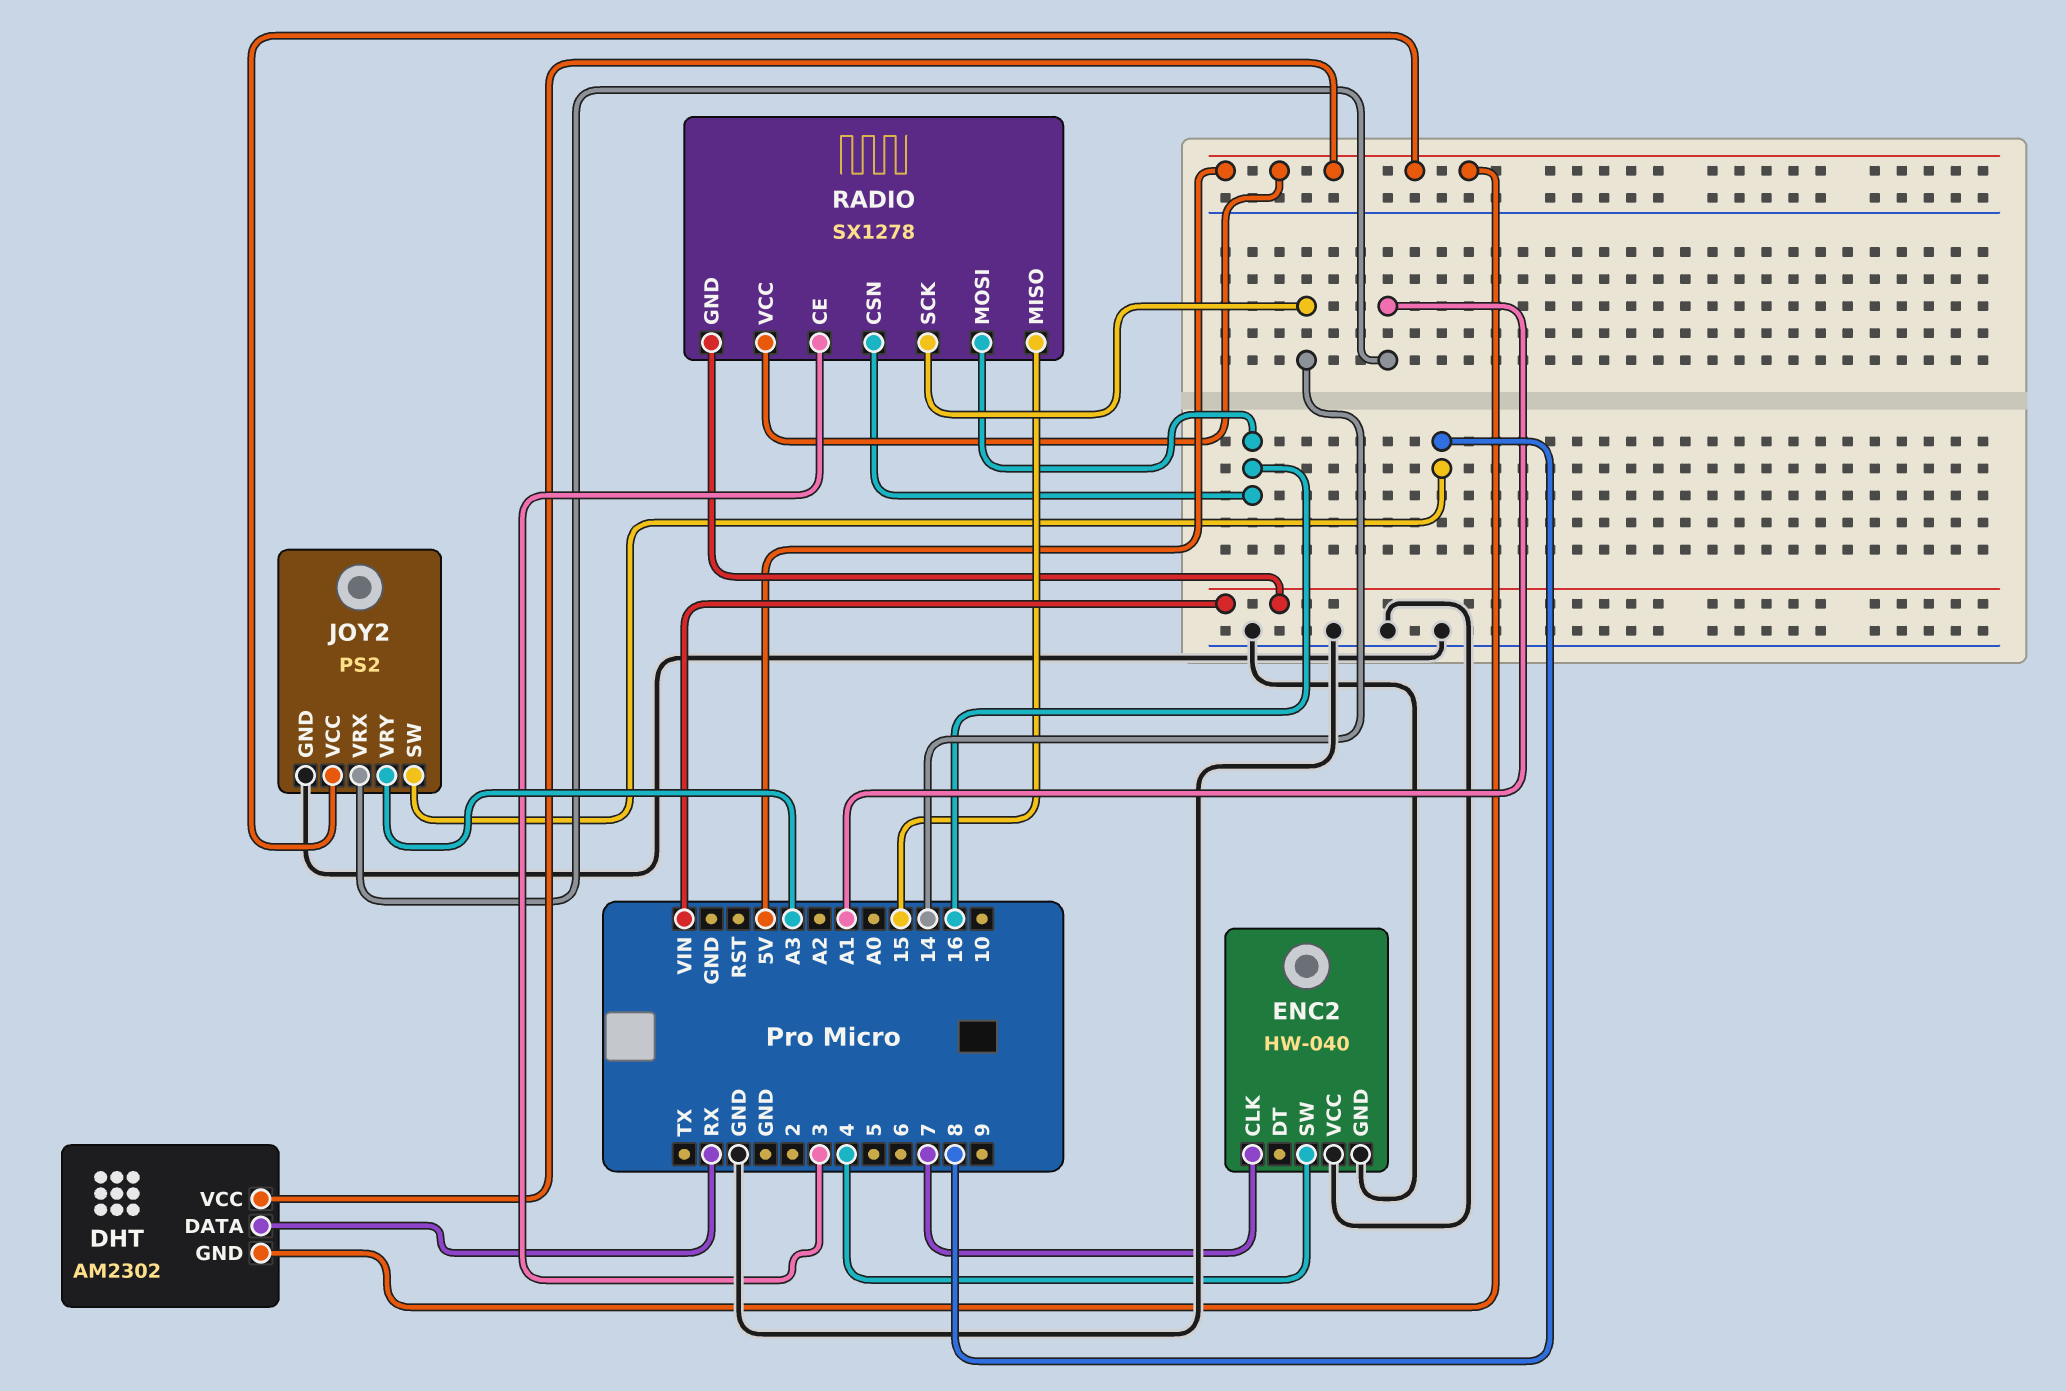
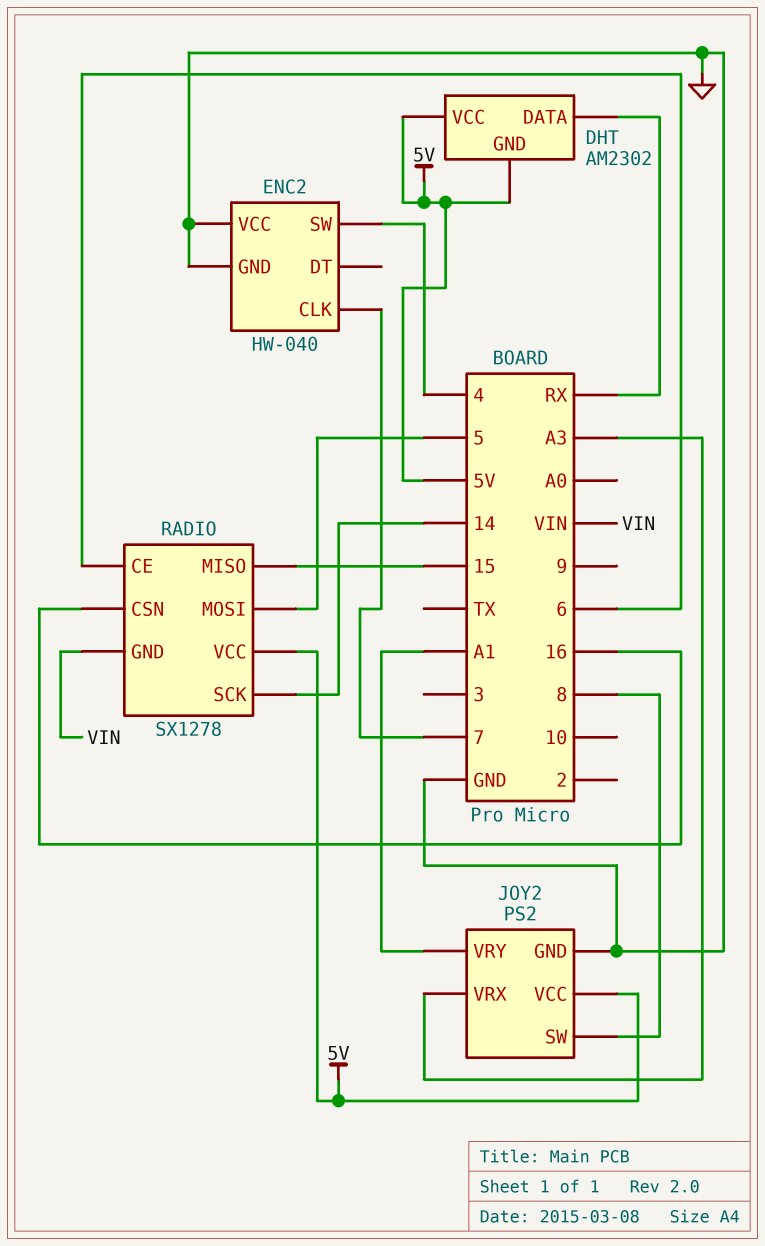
JOY2 pin VRX: A1 -> A3
JOY2 pin VRY: A3 -> A1
RADIO pin CE: 3 -> 6
RADIO pin MOSI: 16 -> 5

